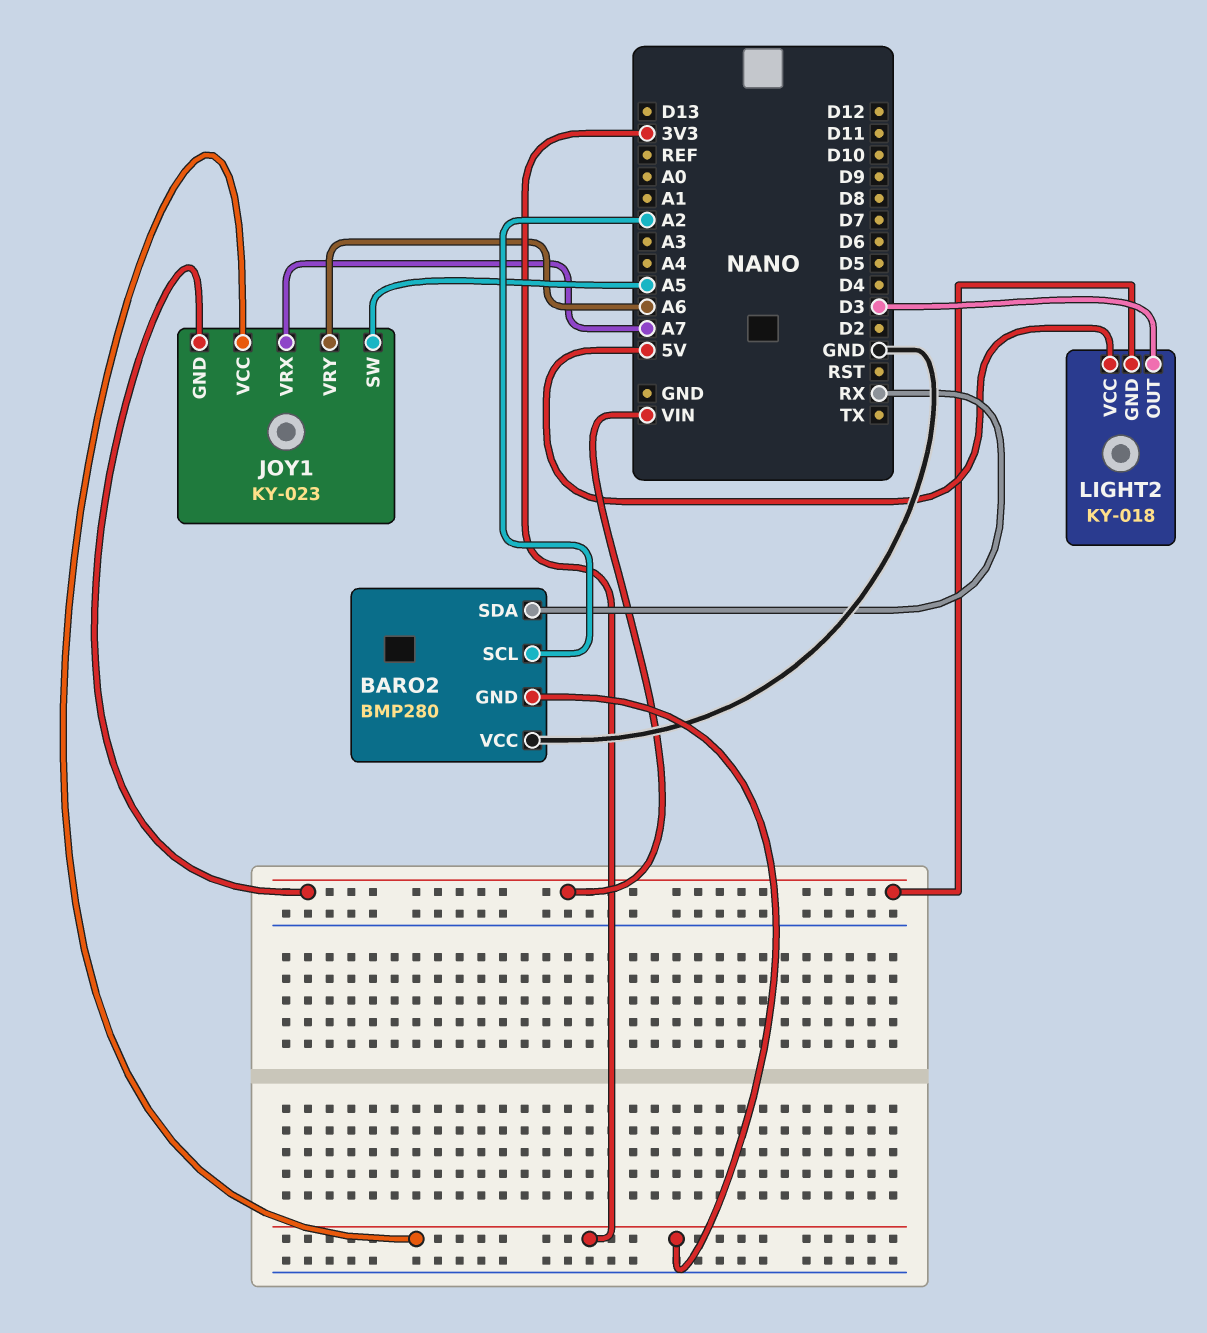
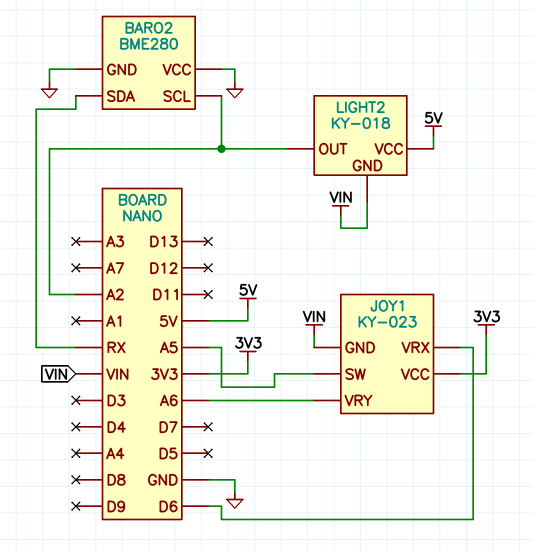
BARO2: BMP280 -> BME280
BARO2 pin GND: 3V3 -> GND
JOY1 pin VRX: A7 -> D6
LIGHT2 pin OUT: D3 -> A2

